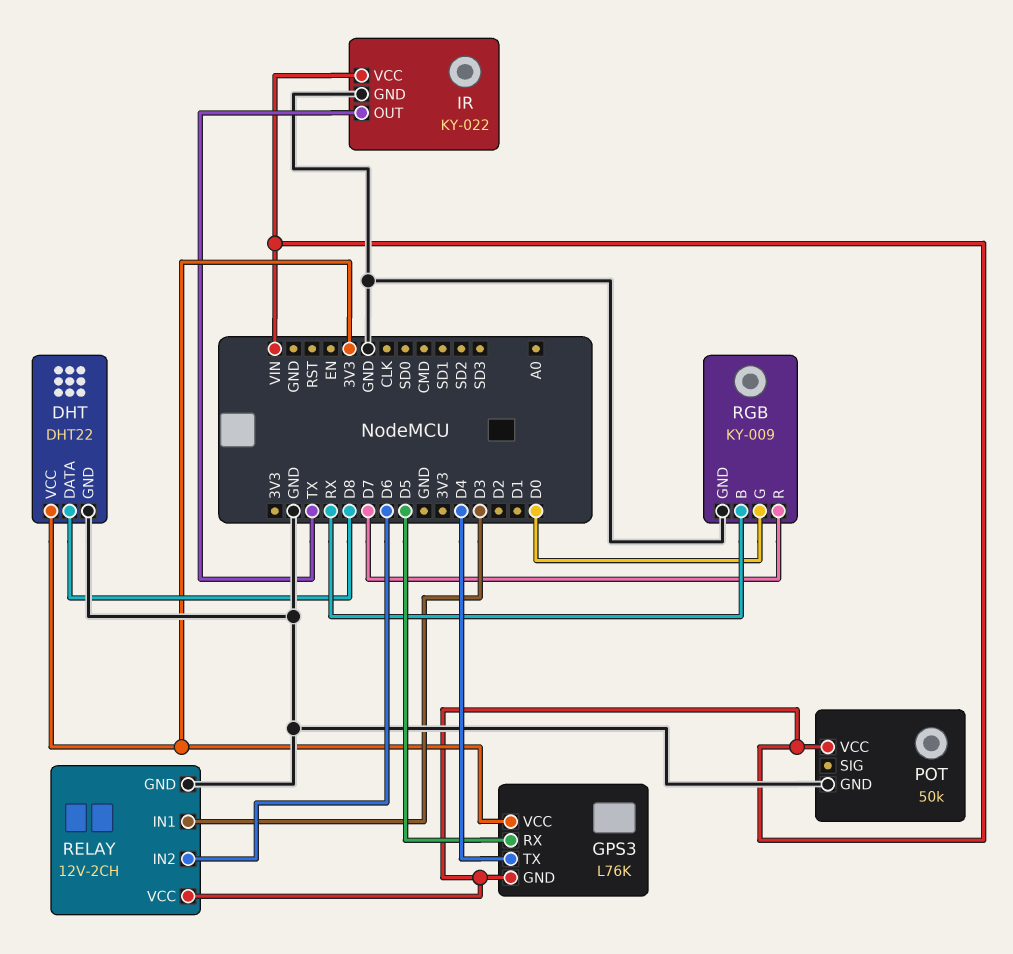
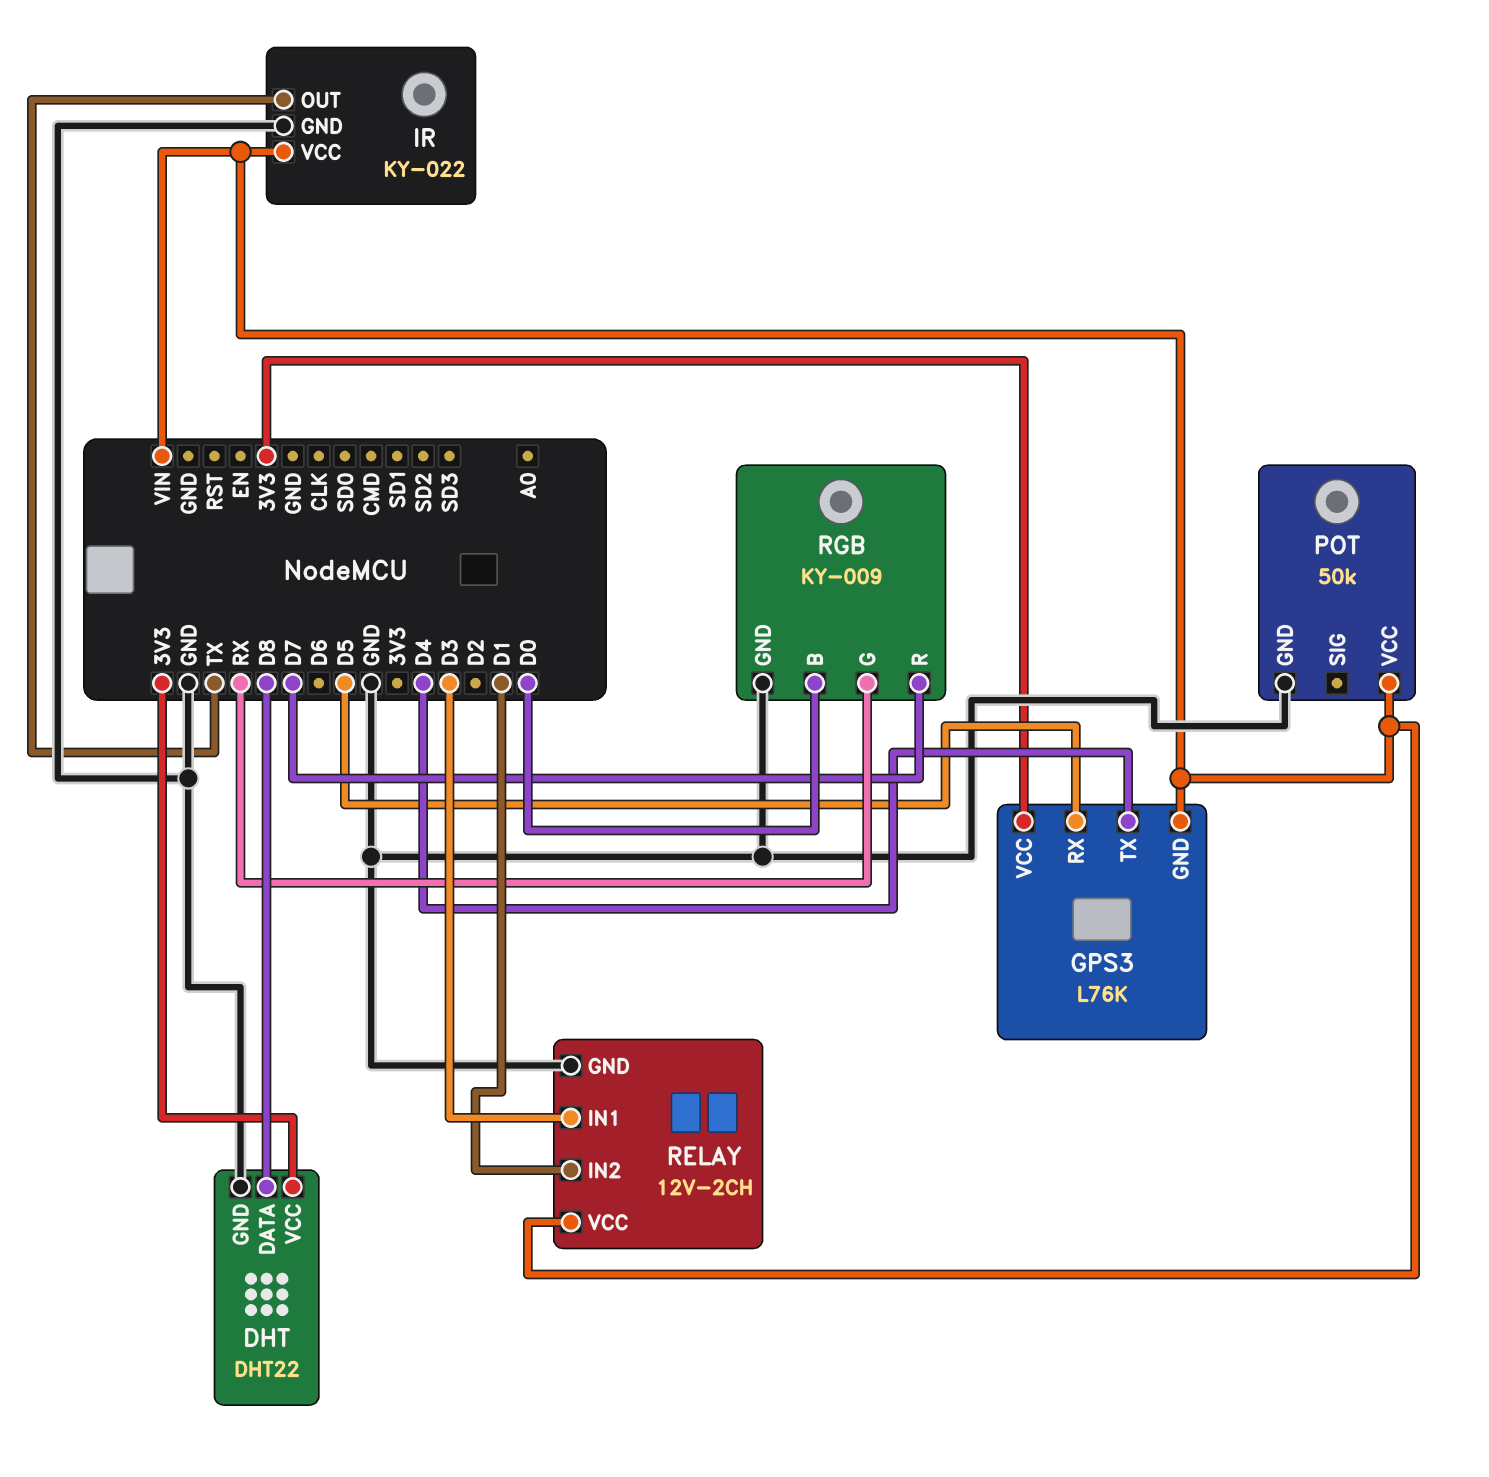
RELAY pin IN2: D6 -> D1
RGB pin B: RX -> D0
RGB pin G: D0 -> RX

